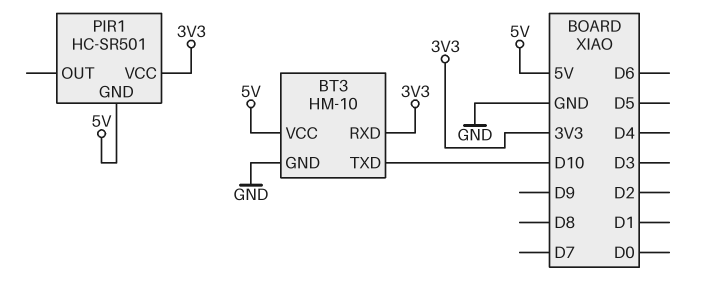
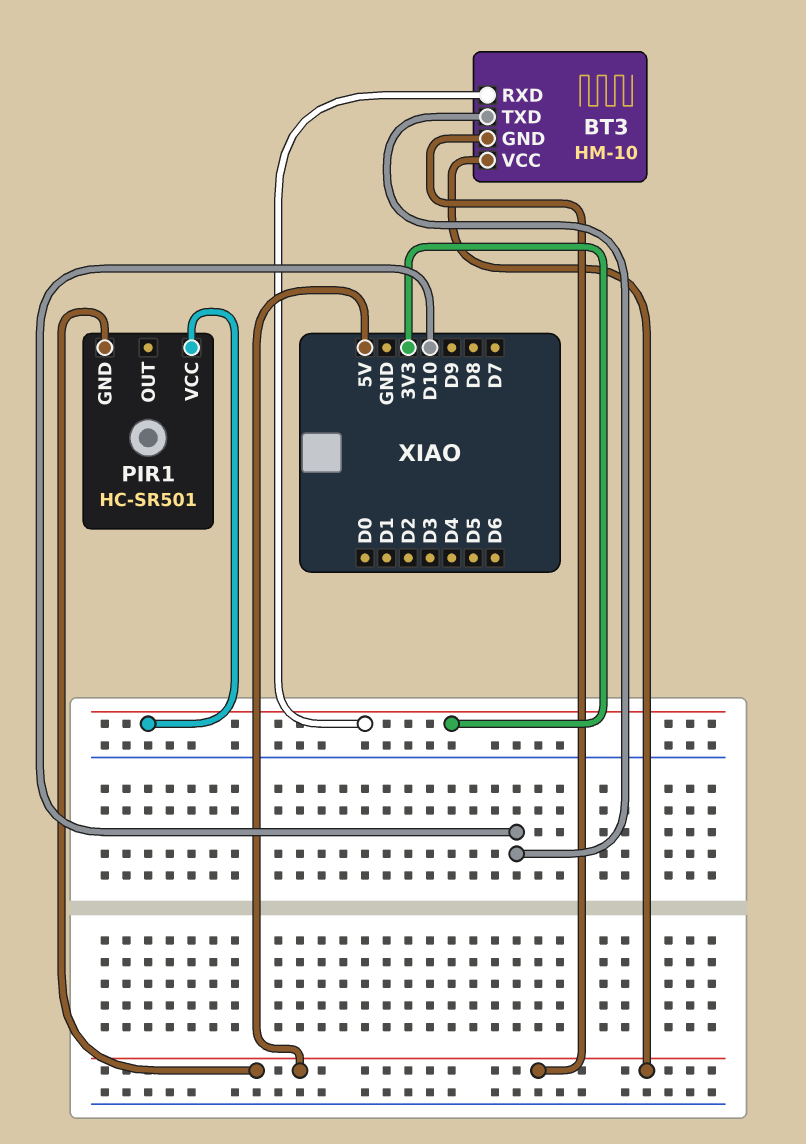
BT3 pin GND: GND -> 5V

